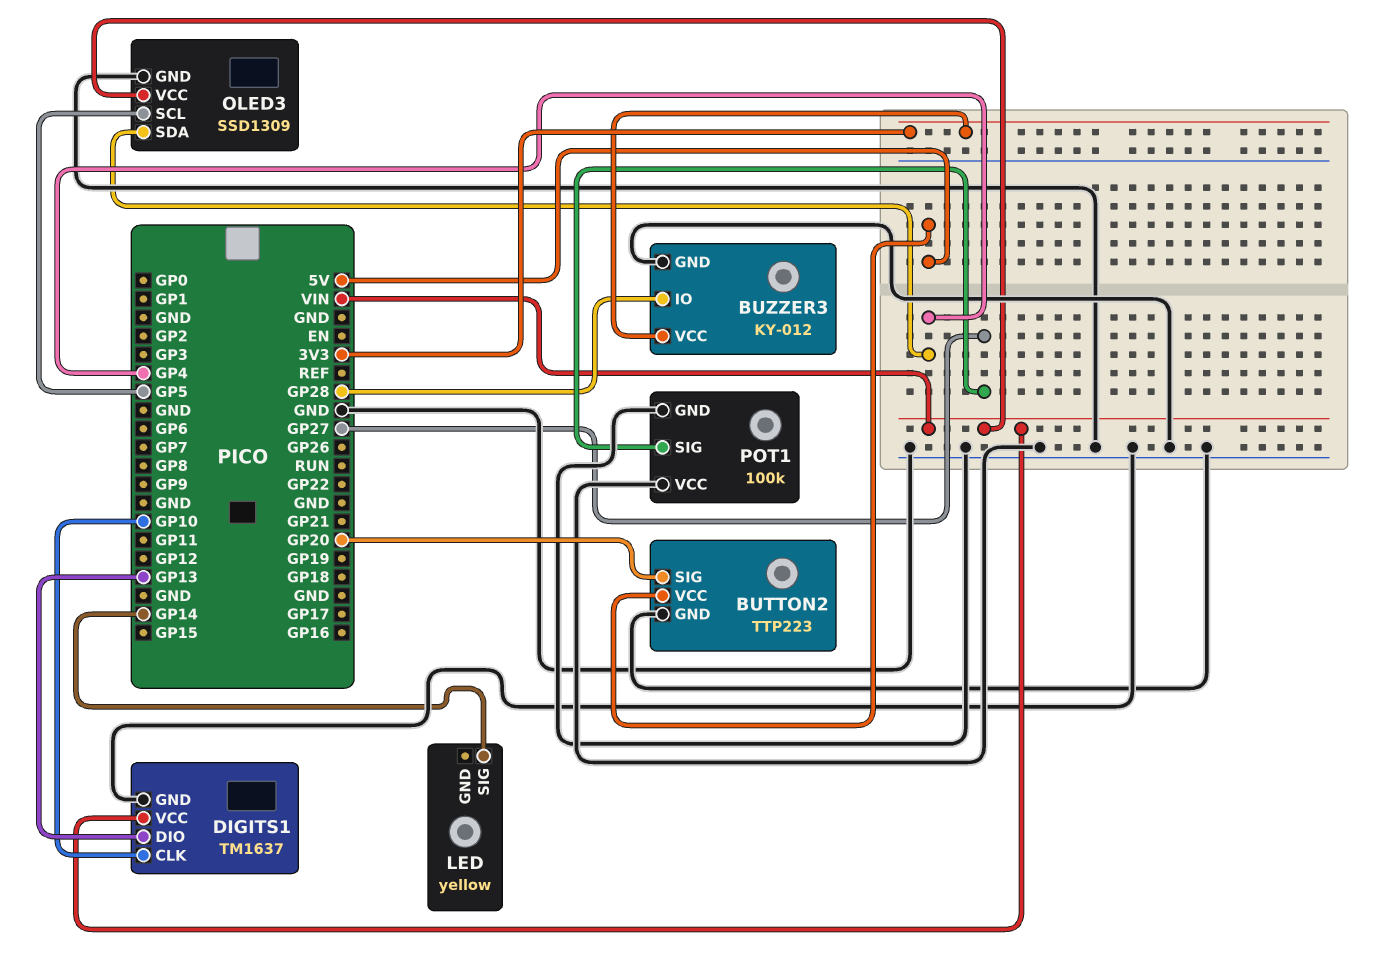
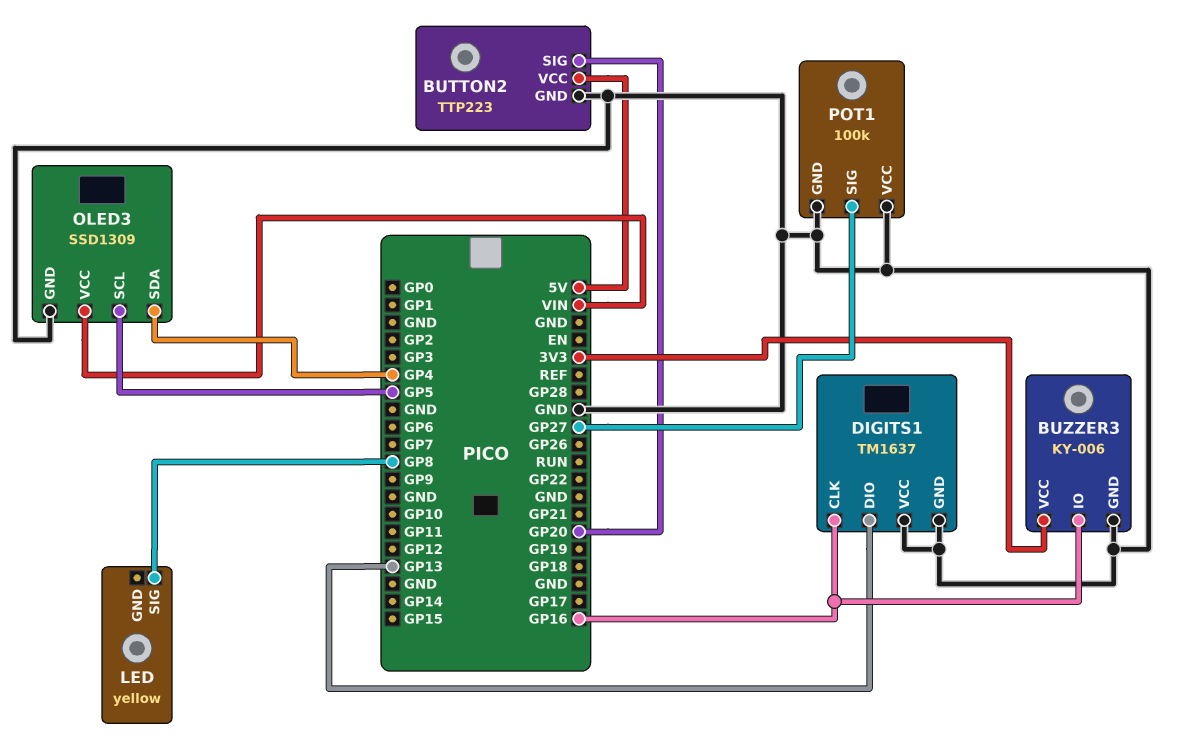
BUZZER3: KY-012 -> KY-006
BUZZER3 pin IO: GP28 -> GP16
DIGITS1 pin CLK: GP10 -> GP16
DIGITS1 pin VCC: VIN -> GND
LED pin SIG: GP14 -> GP8

